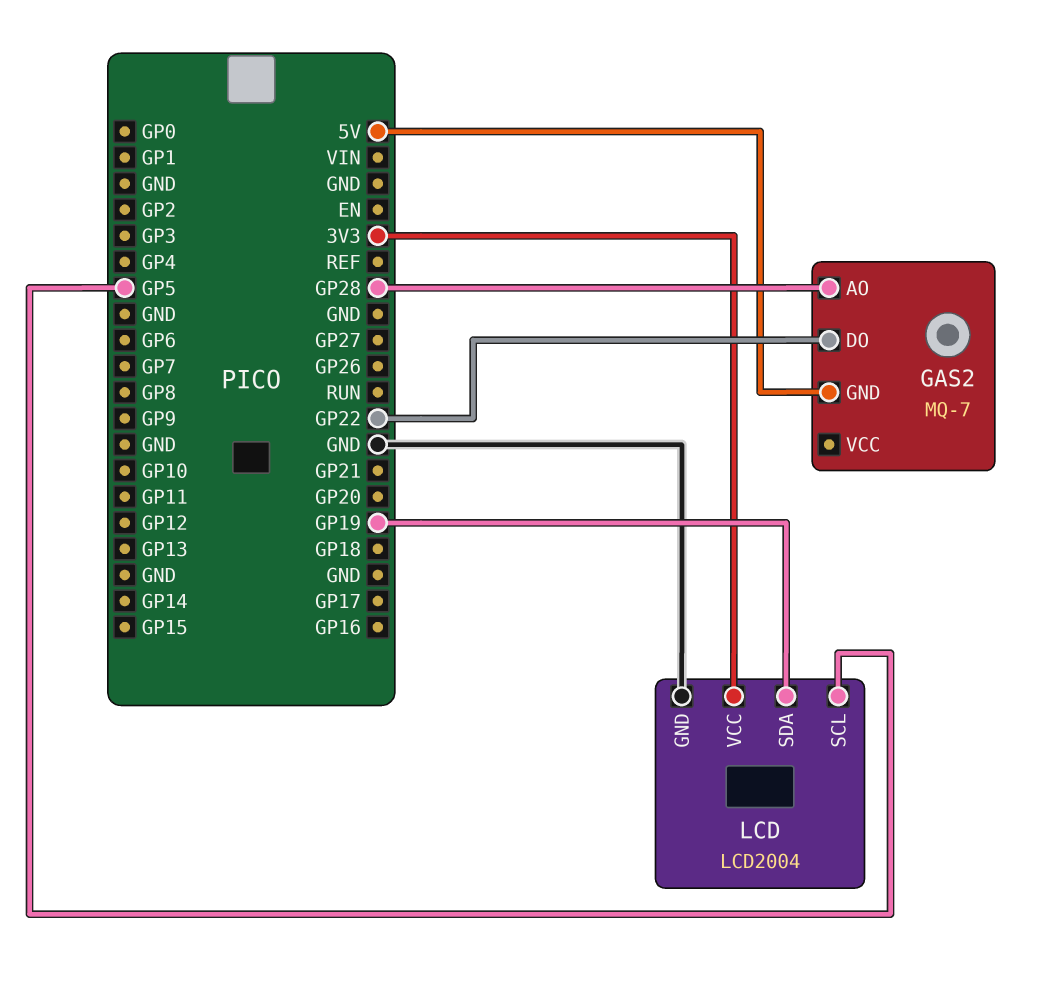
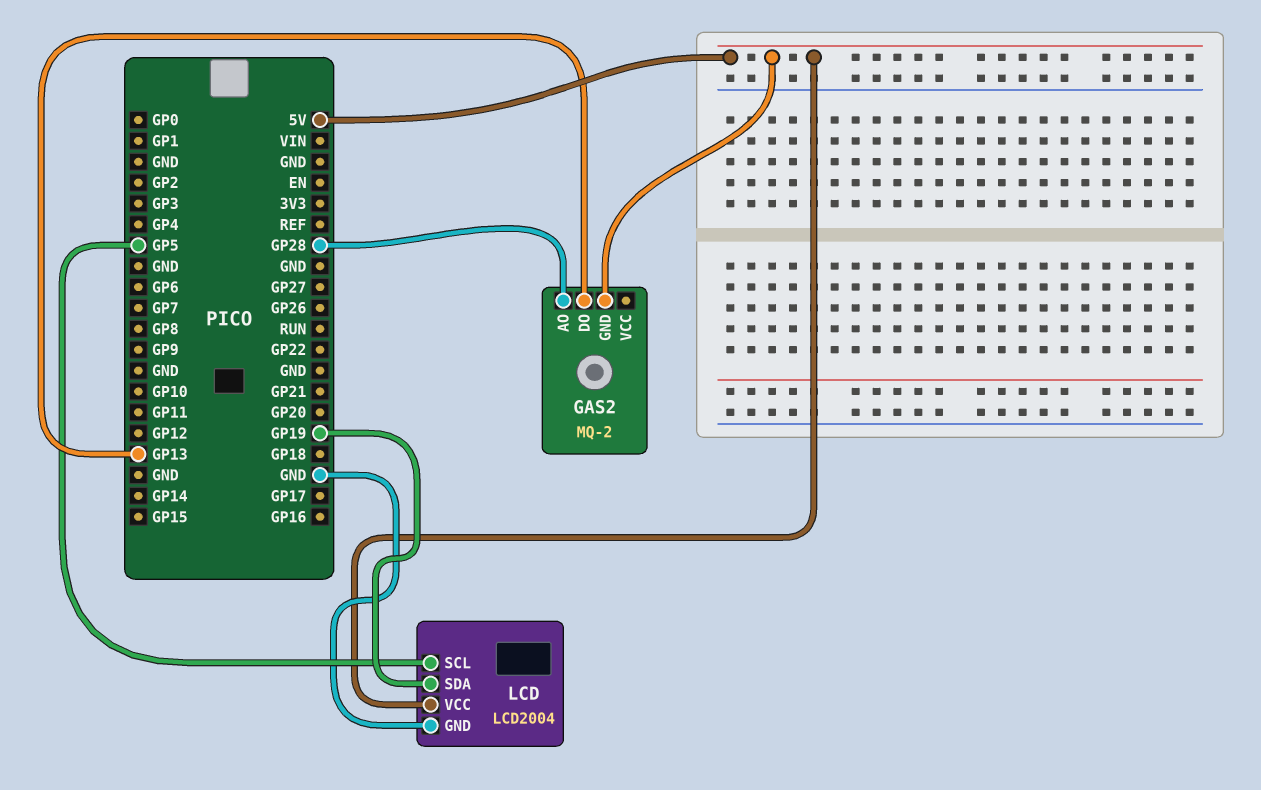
GAS2: MQ-7 -> MQ-2
GAS2 pin DO: GP22 -> GP13
LCD pin VCC: 3V3 -> 5V

